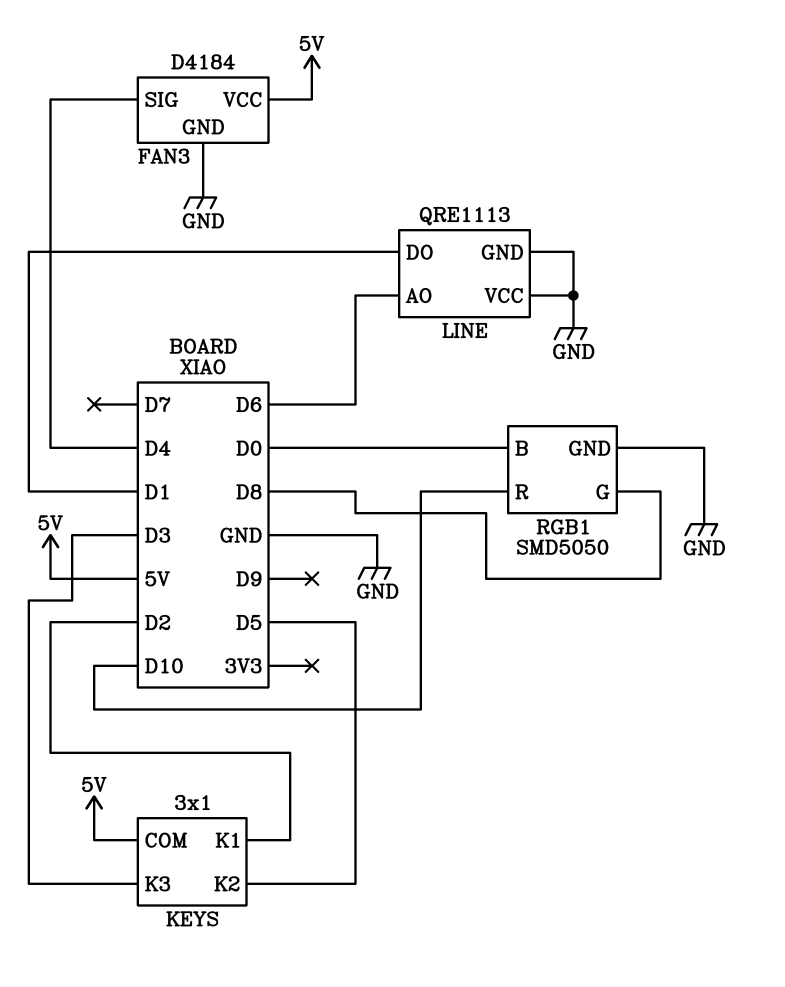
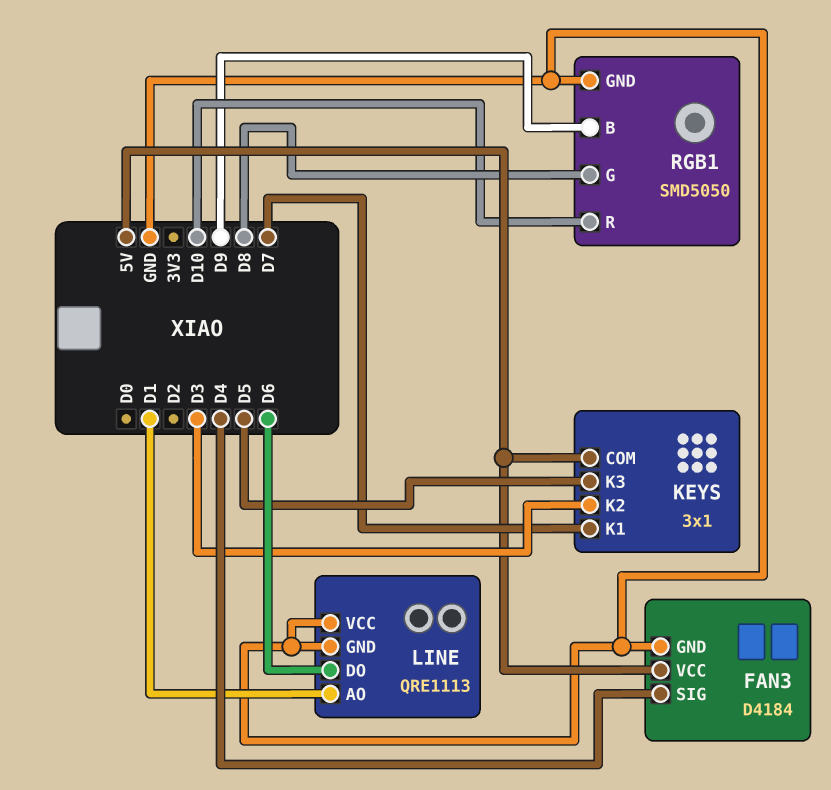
KEYS pin K1: D2 -> D7
KEYS pin K2: D5 -> D3
KEYS pin K3: D3 -> D5
LINE pin AO: D6 -> D1
LINE pin DO: D1 -> D6
RGB1 pin B: D0 -> D9

